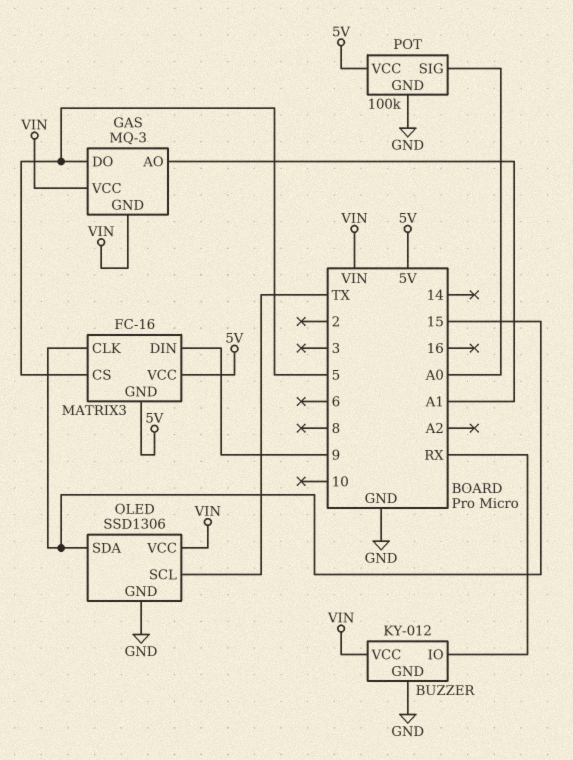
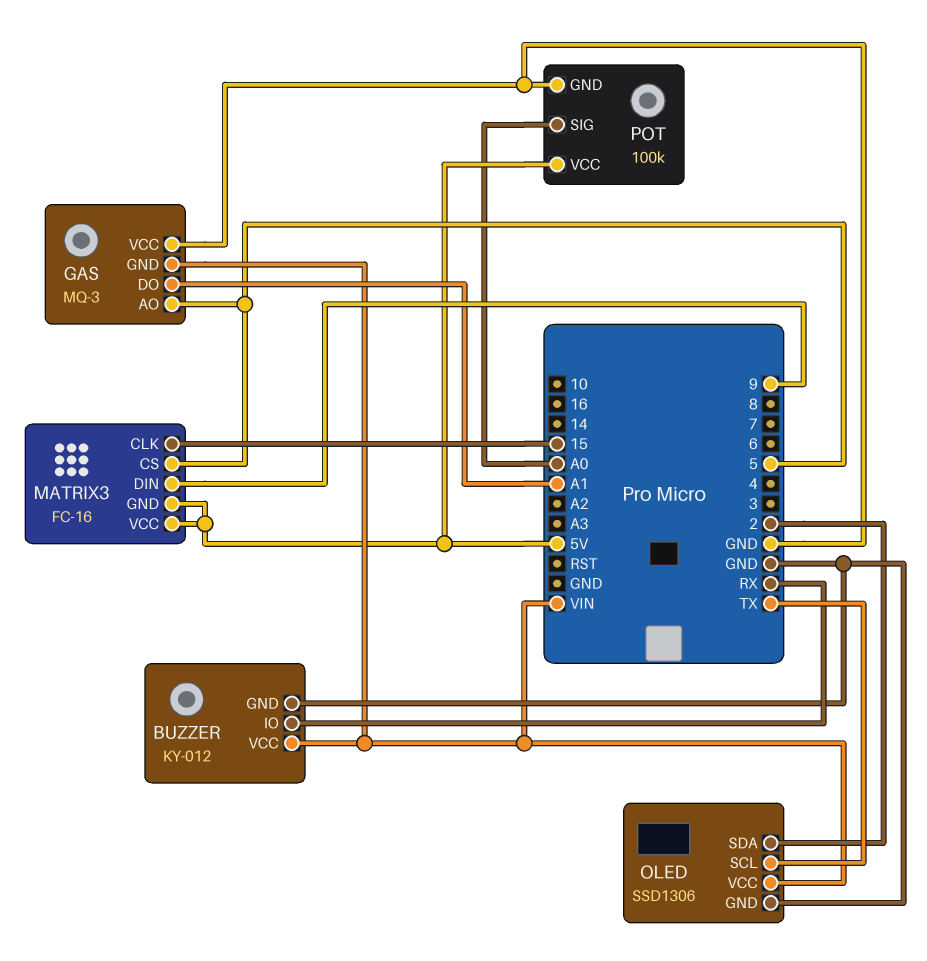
GAS pin AO: A1 -> 5
GAS pin DO: 5 -> A1
GAS pin VCC: VIN -> GND
OLED pin SDA: 15 -> 2

